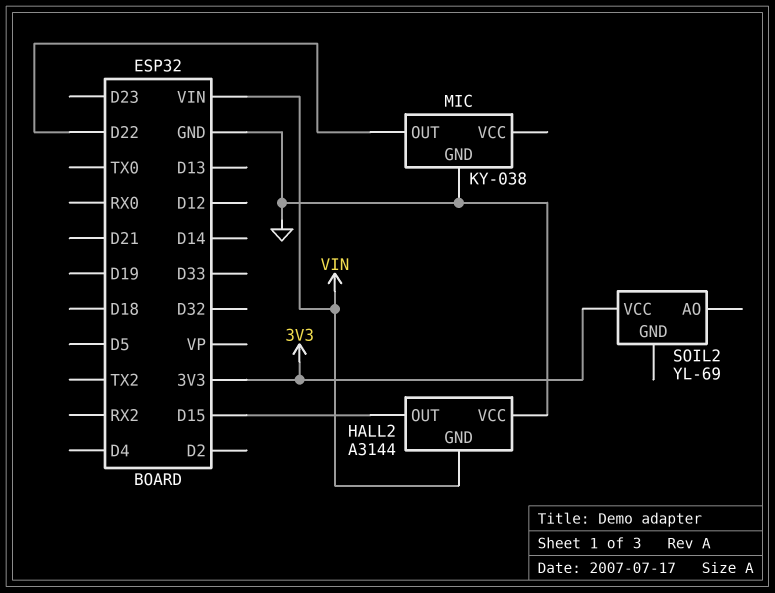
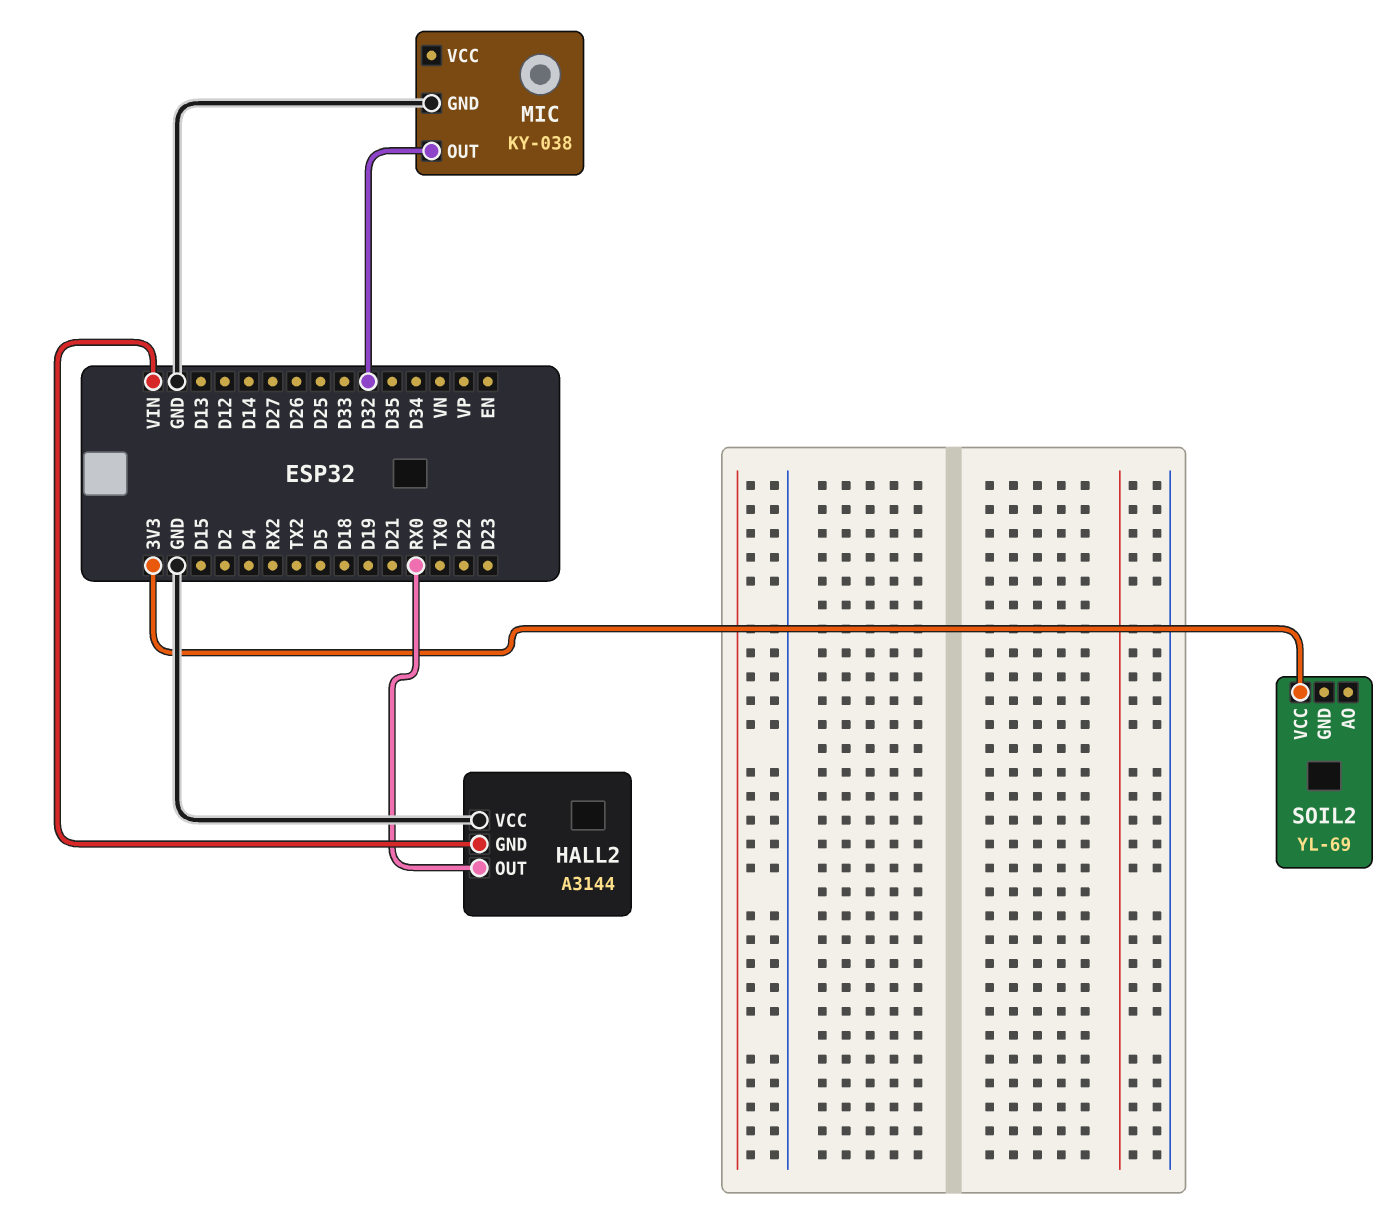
HALL2 pin OUT: D15 -> RX0
MIC pin OUT: D22 -> D32

